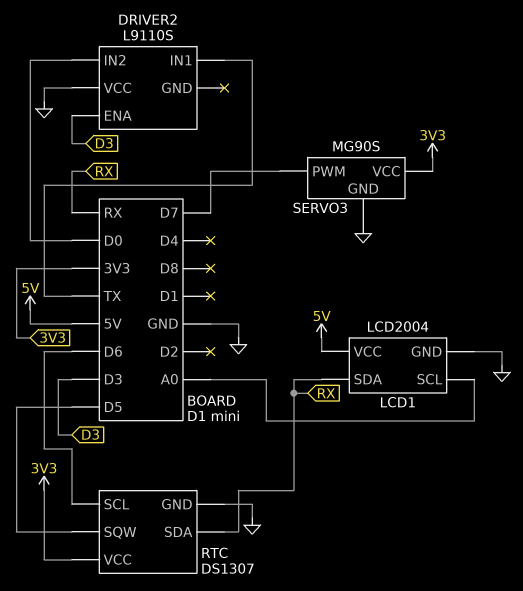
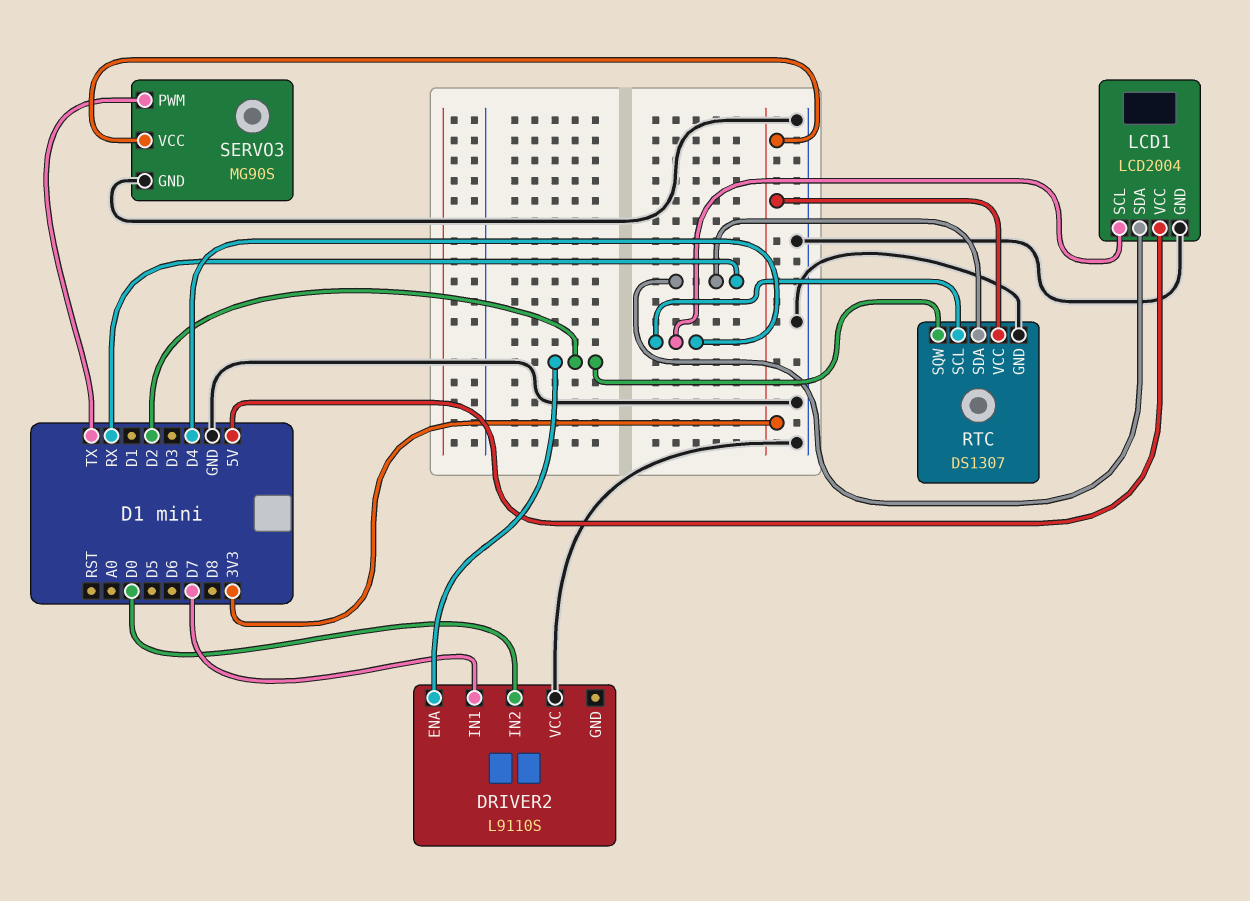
DRIVER2 pin ENA: D3 -> D2
DRIVER2 pin IN1: TX -> D7
LCD1 pin SCL: A0 -> D4
RTC pin SCL: D6 -> D4
RTC pin SQW: D5 -> D2
SERVO3 pin PWM: D7 -> TX

